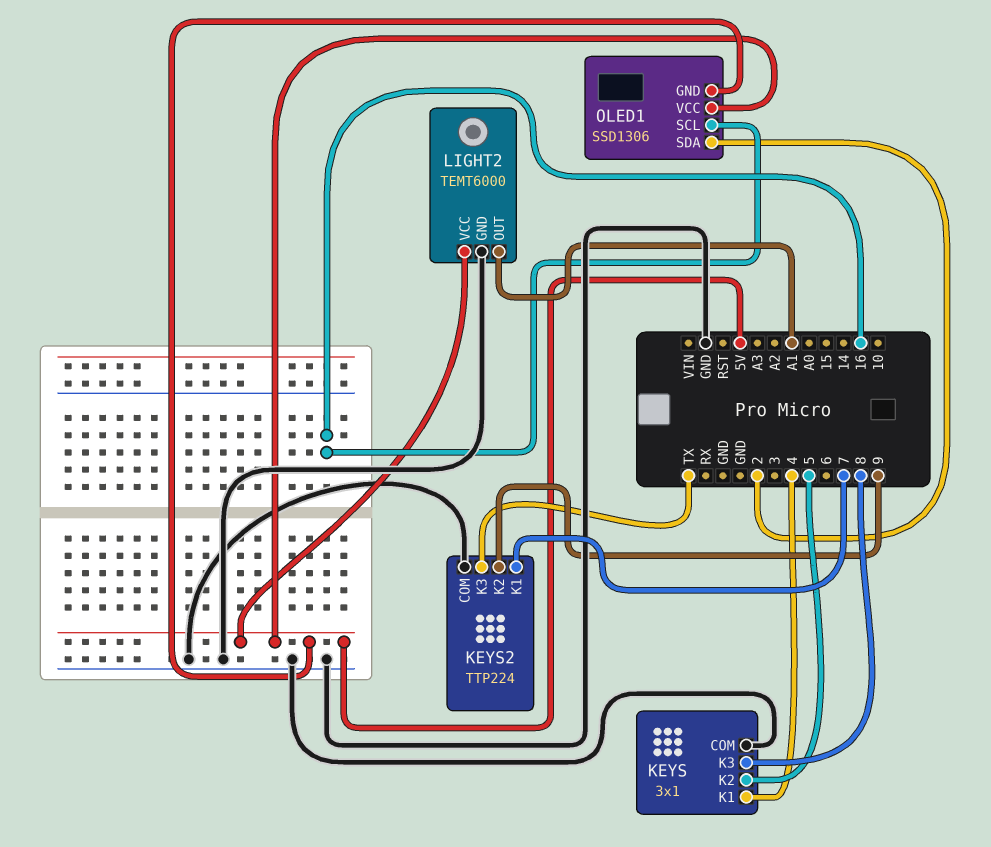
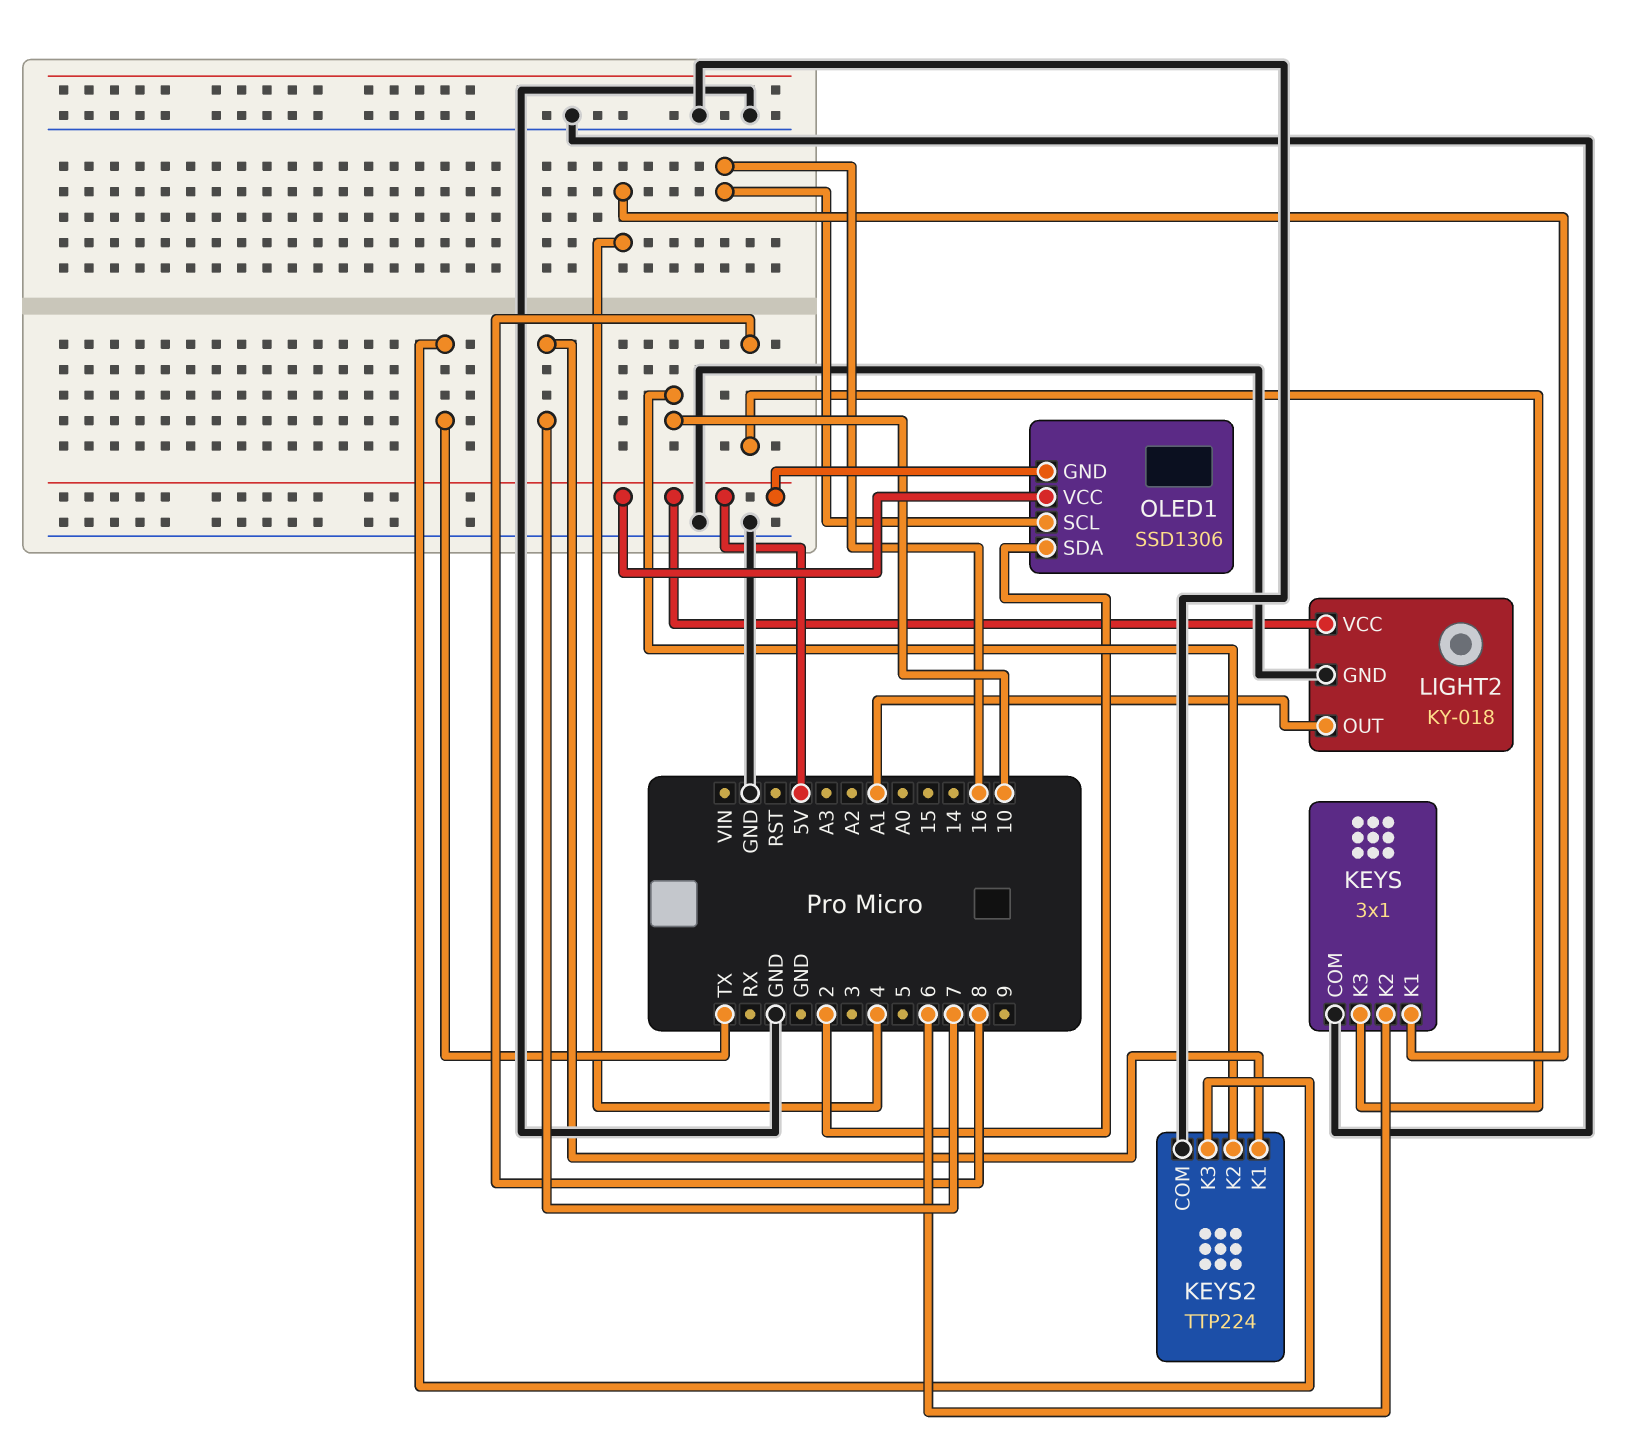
KEYS pin K2: 5 -> 6
KEYS2 pin K2: 9 -> 10
LIGHT2: TEMT6000 -> KY-018

